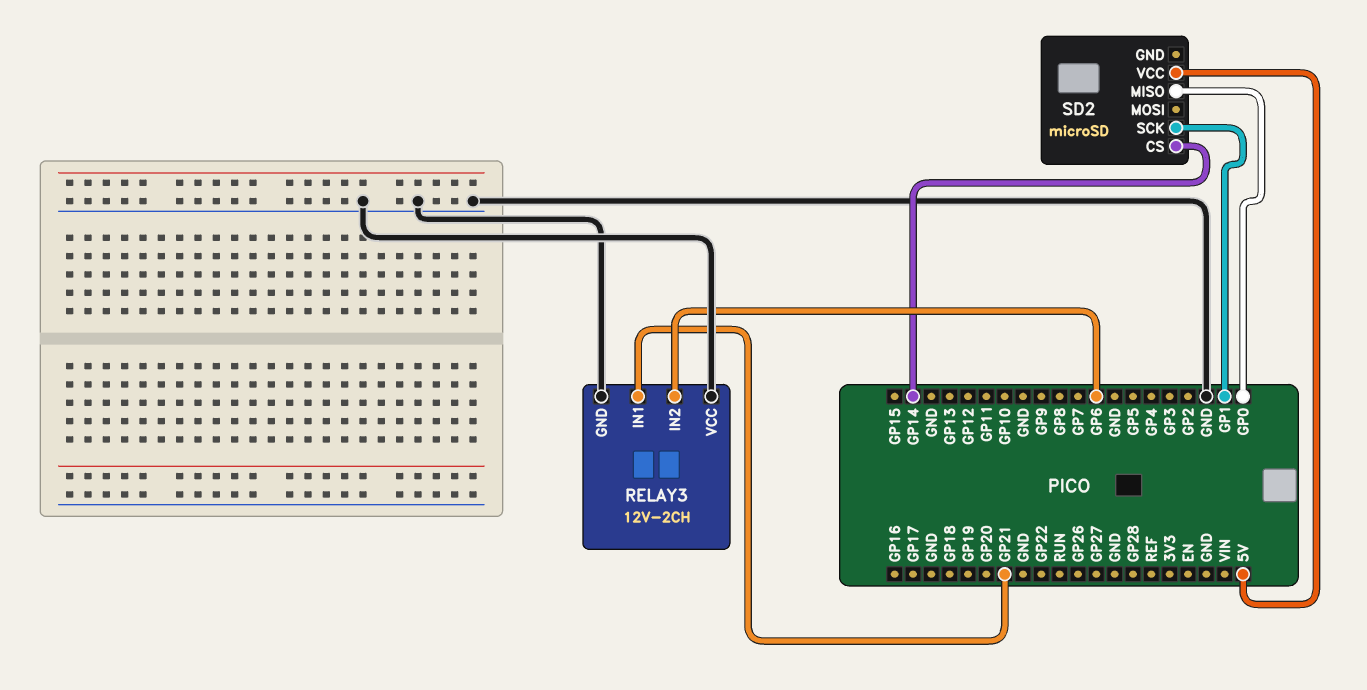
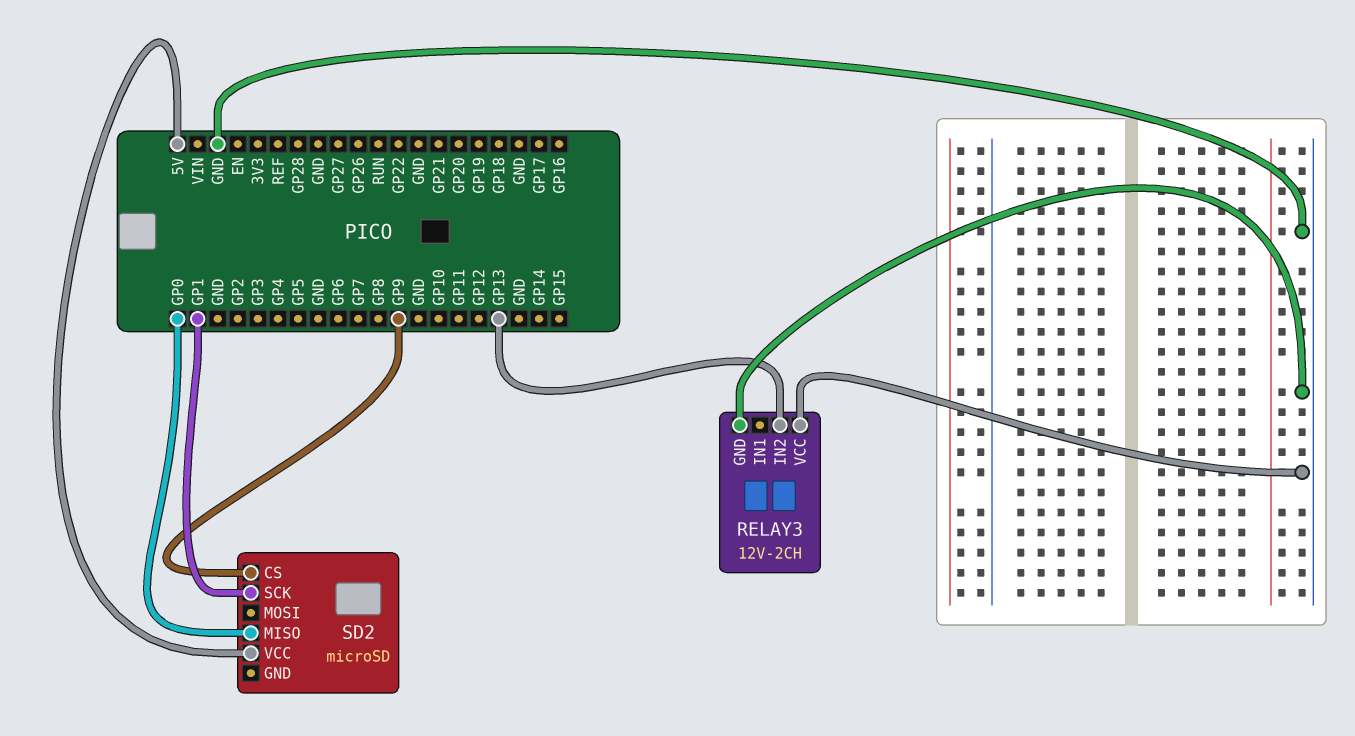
RELAY3 pin IN1: GP21 -> none
RELAY3 pin IN2: GP6 -> GP13
SD2 pin CS: GP14 -> GP9

